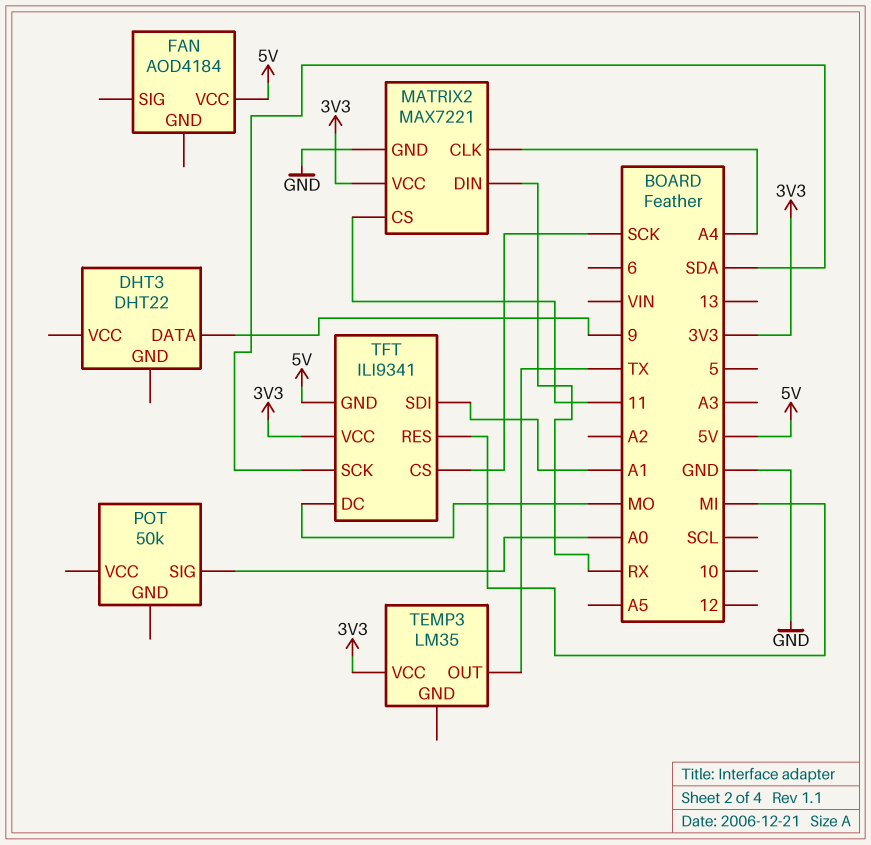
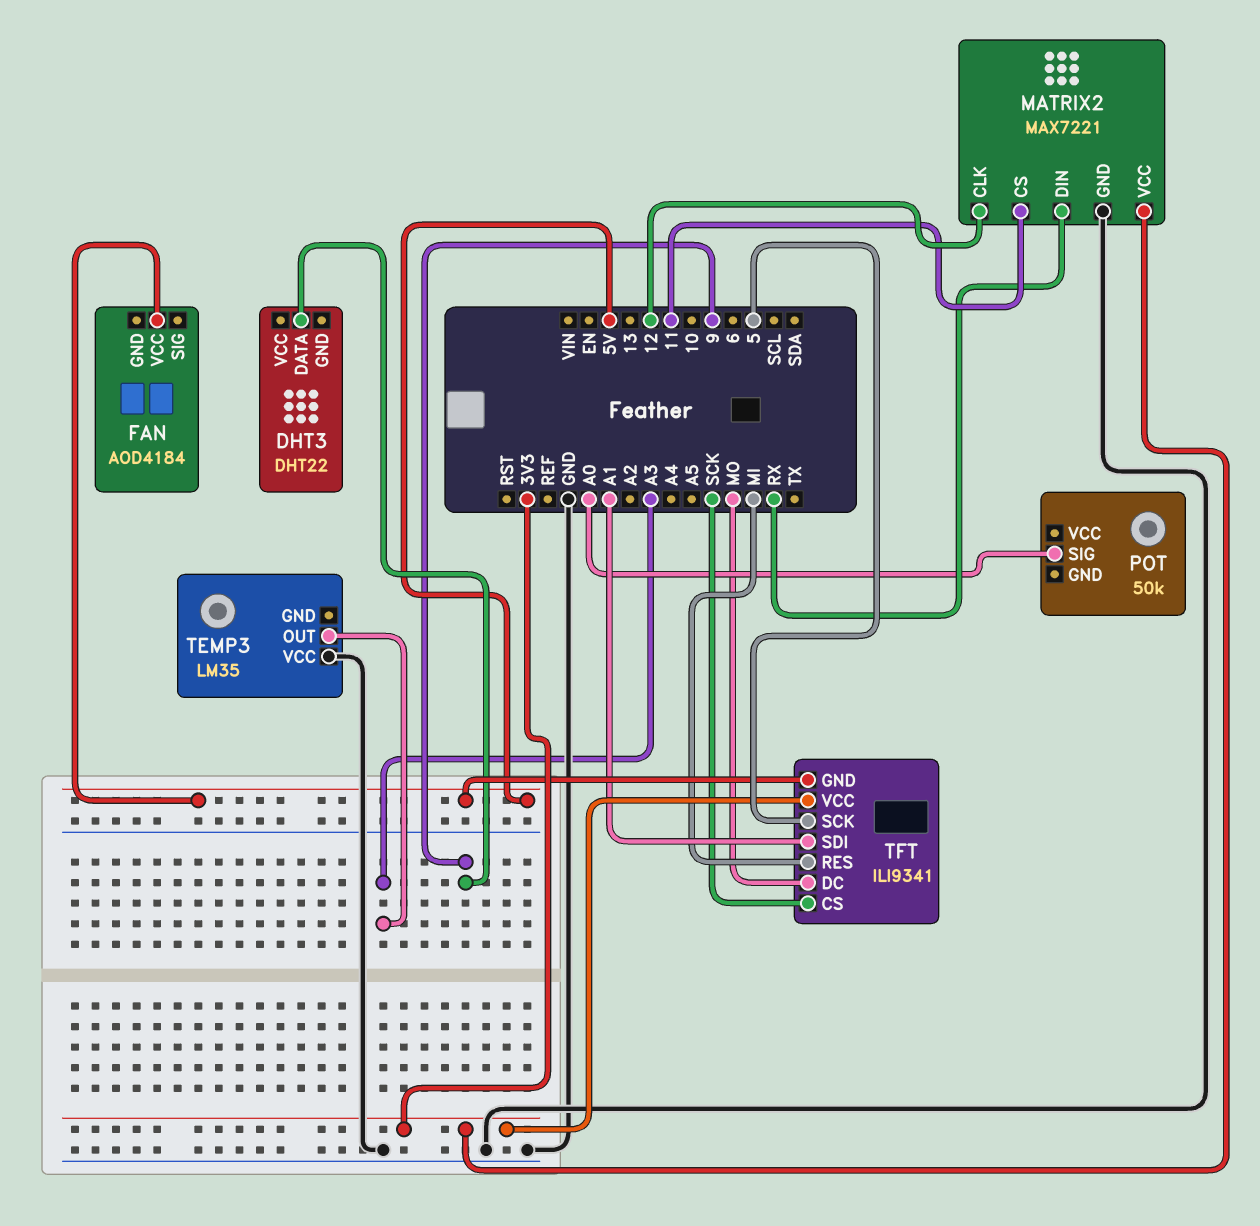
MATRIX2 pin CLK: A4 -> 12
TEMP3 pin OUT: TX -> A3
TEMP3 pin VCC: 3V3 -> GND
TFT pin SCK: SDA -> 5

